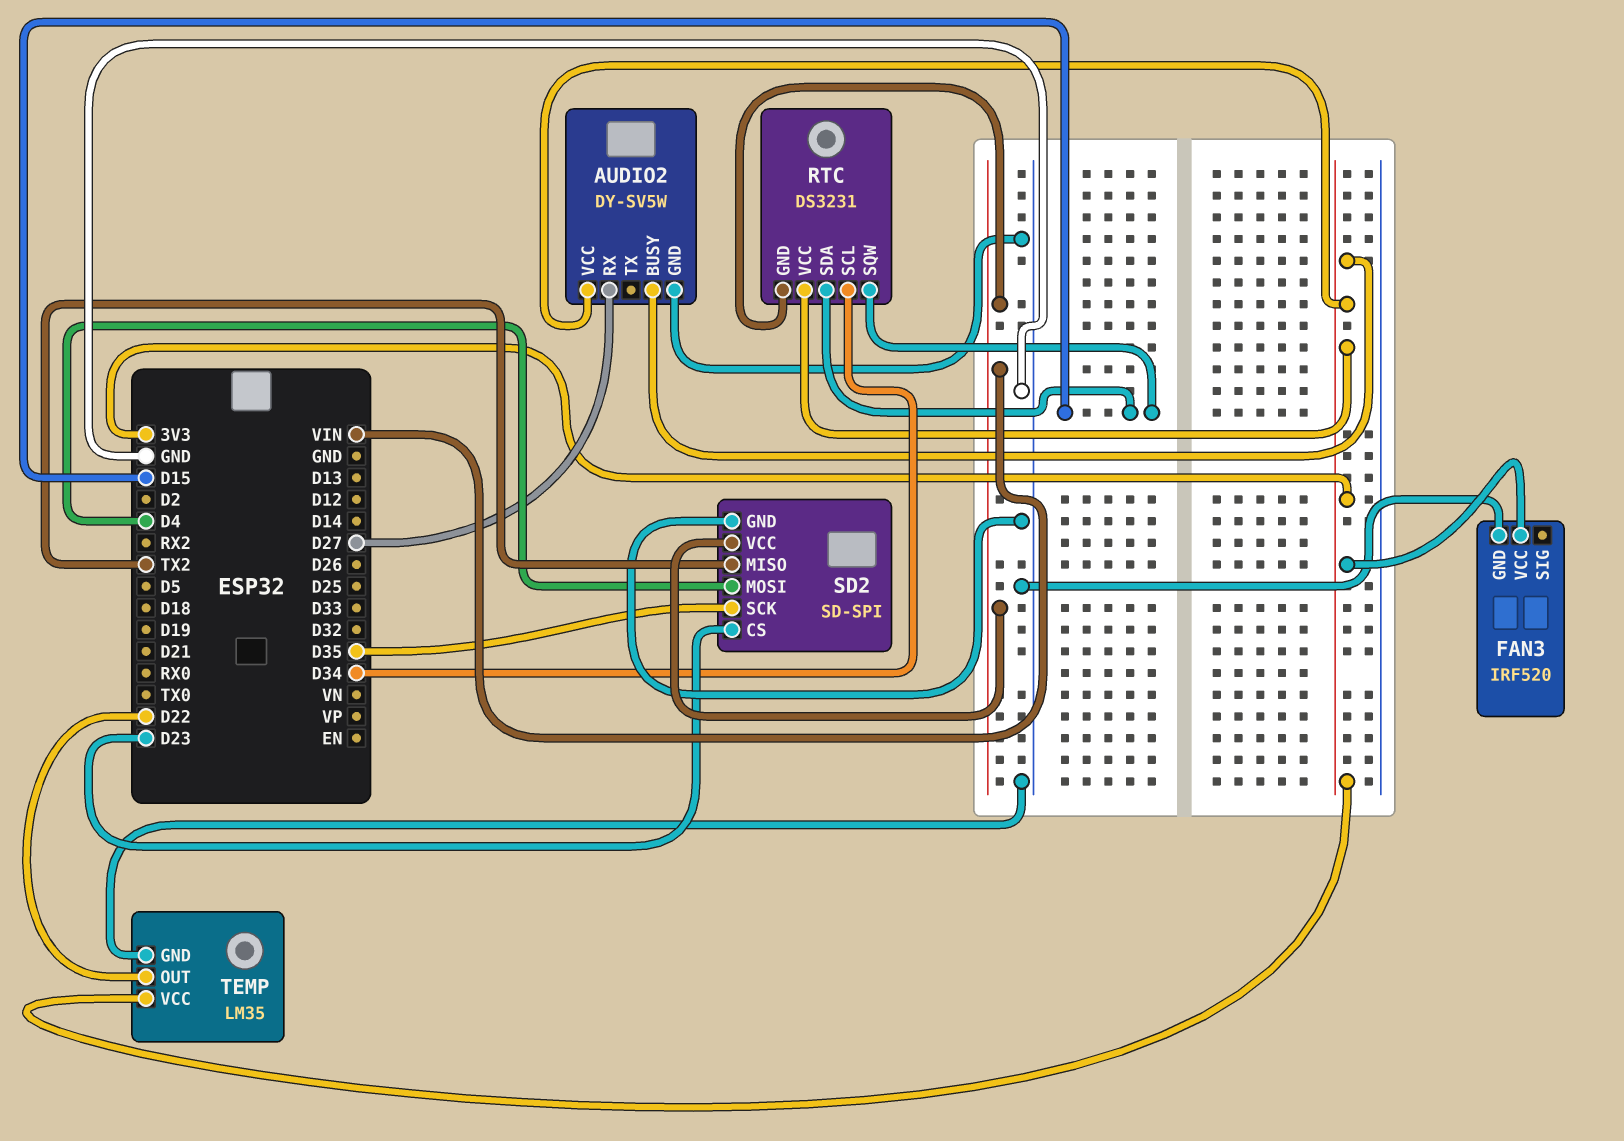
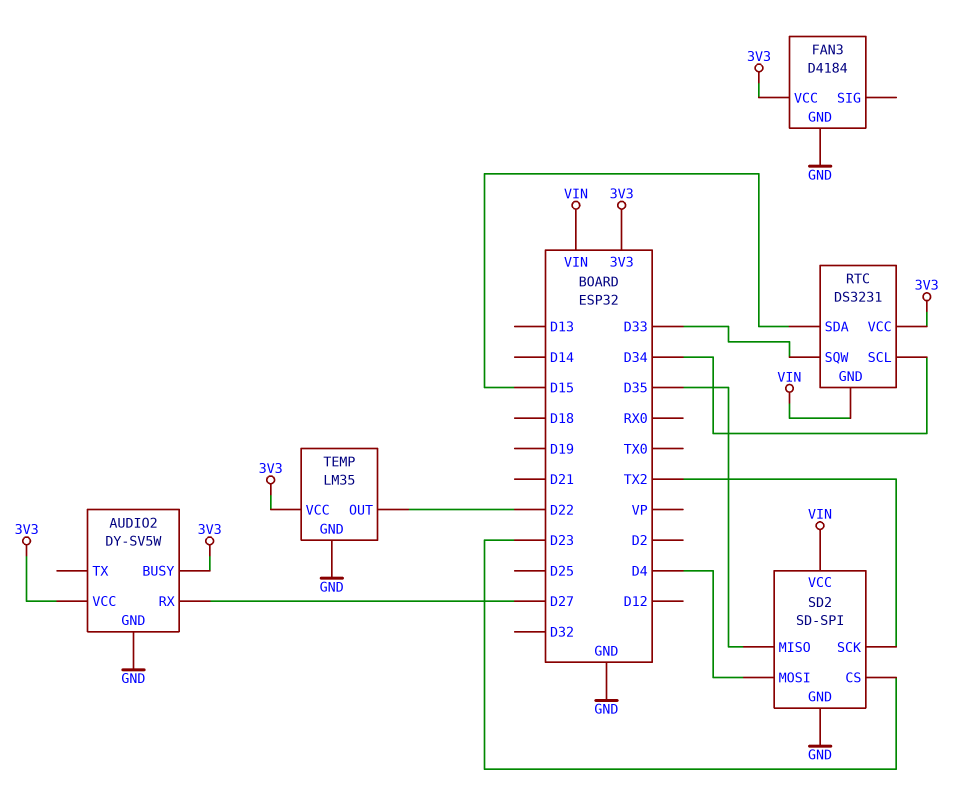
FAN3: IRF520 -> D4184
RTC pin SQW: D15 -> D33
SD2 pin MISO: TX2 -> D35
SD2 pin SCK: D35 -> TX2

